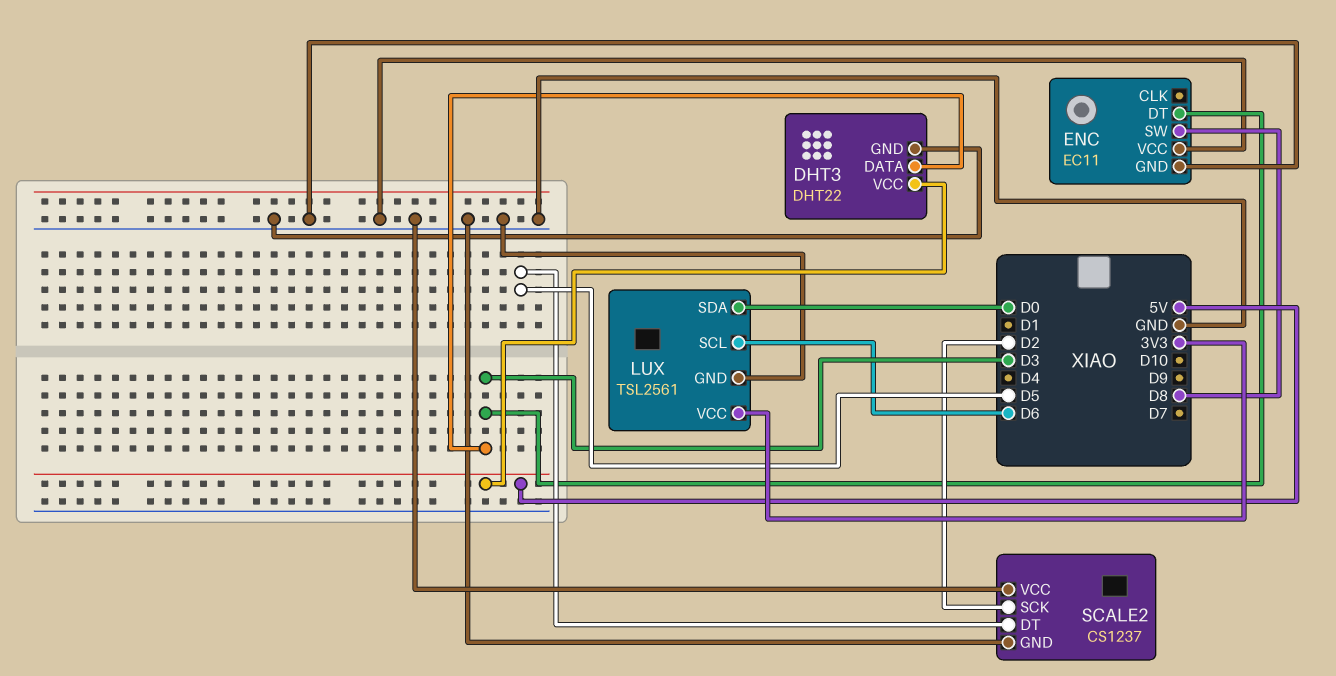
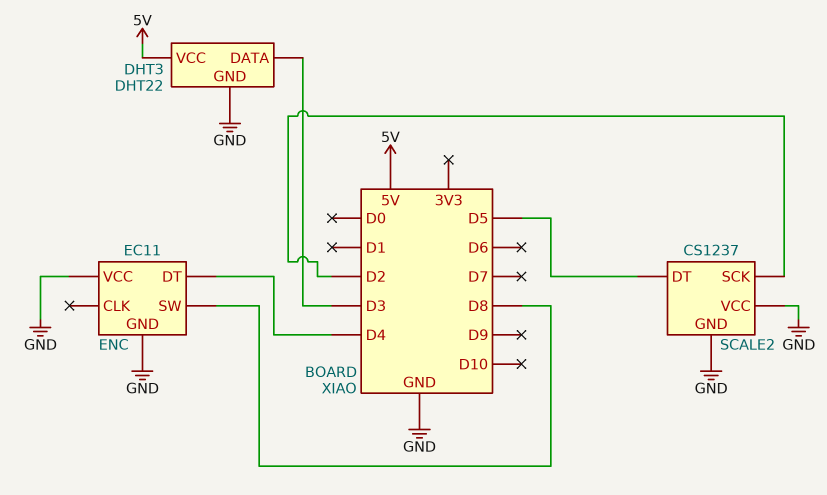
ENC pin DT: D3 -> D4
LUX: TSL2561 -> none
LUX pin GND: GND -> none
LUX pin SCL: D6 -> none
LUX pin SDA: D0 -> none
LUX pin VCC: 3V3 -> none

